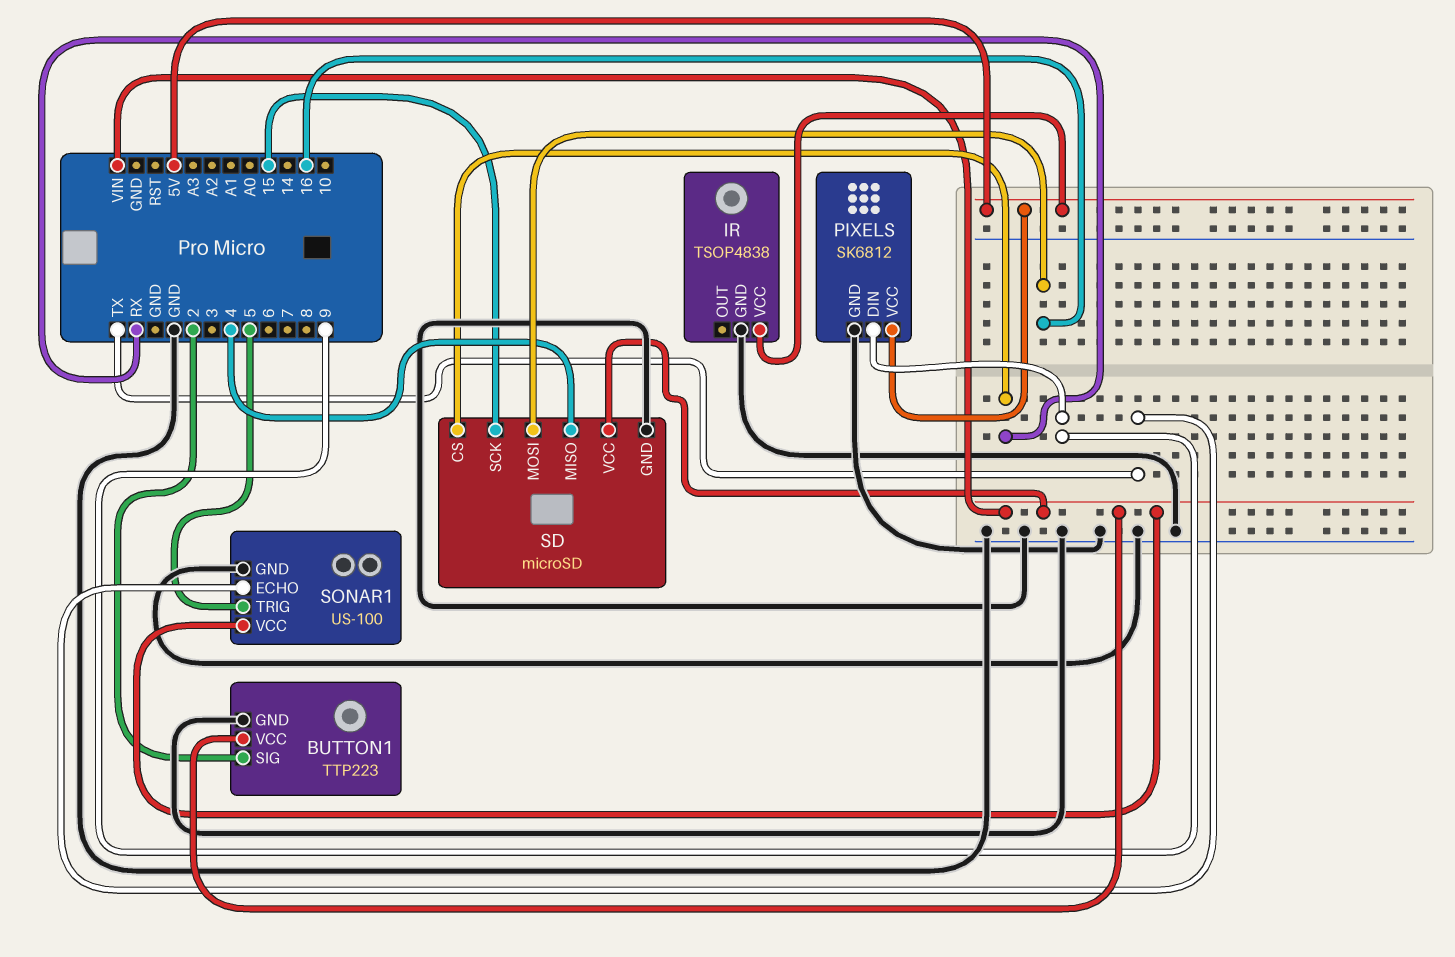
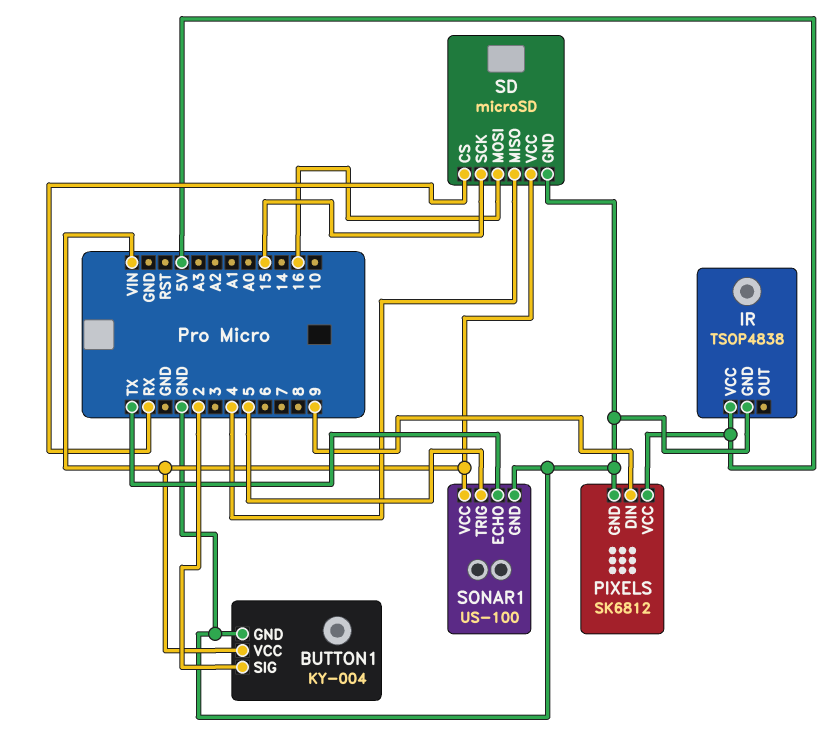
BUTTON1: TTP223 -> KY-004

